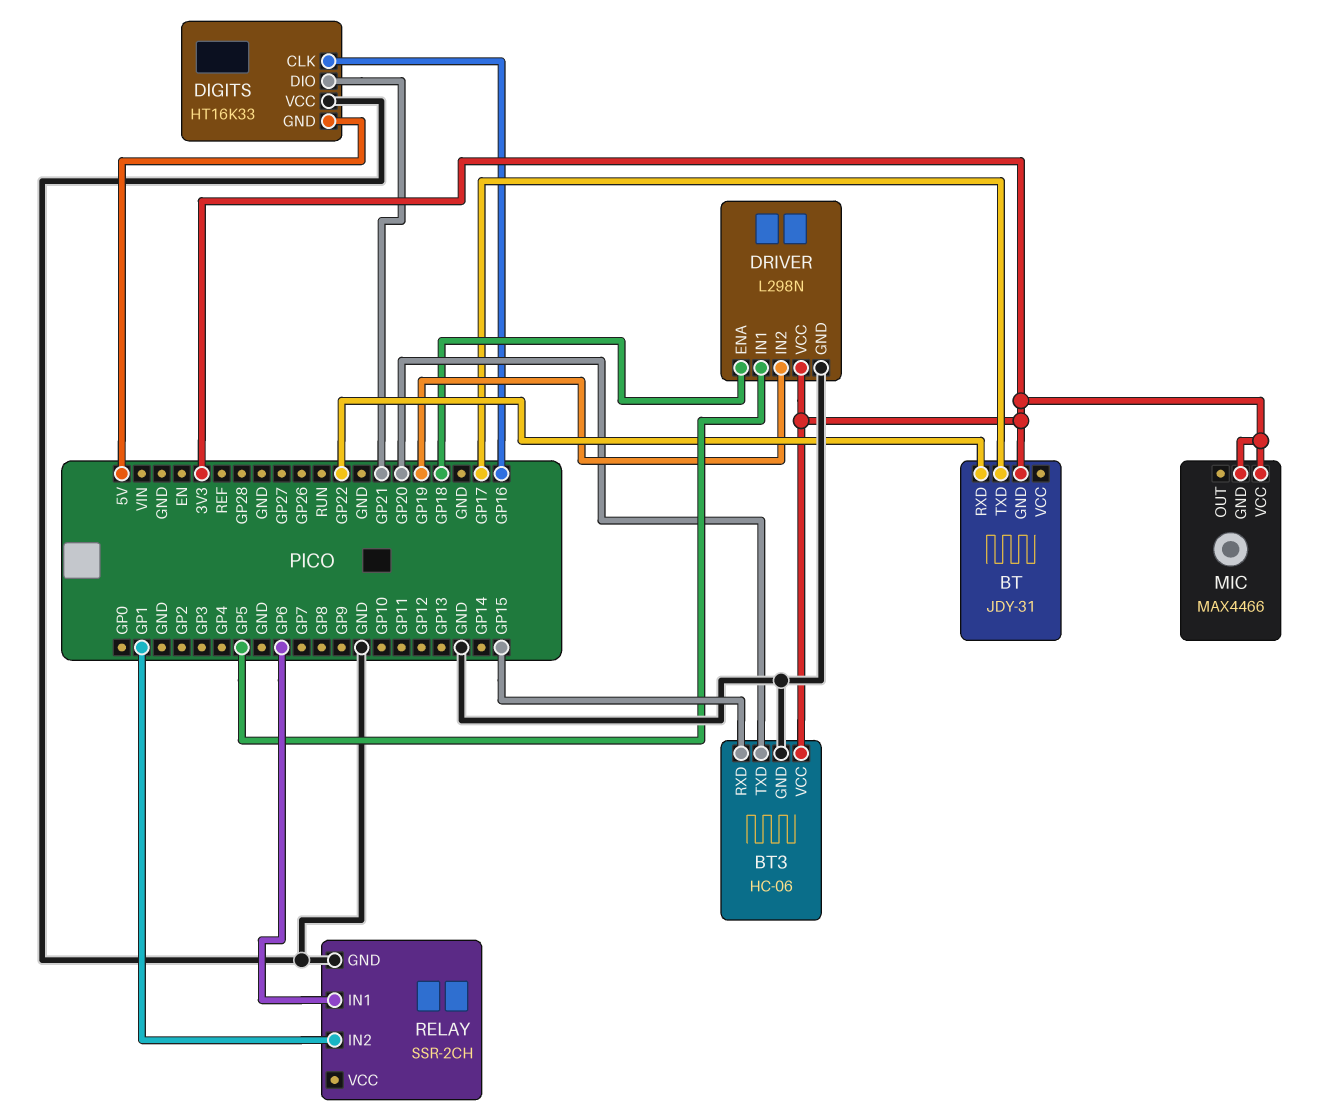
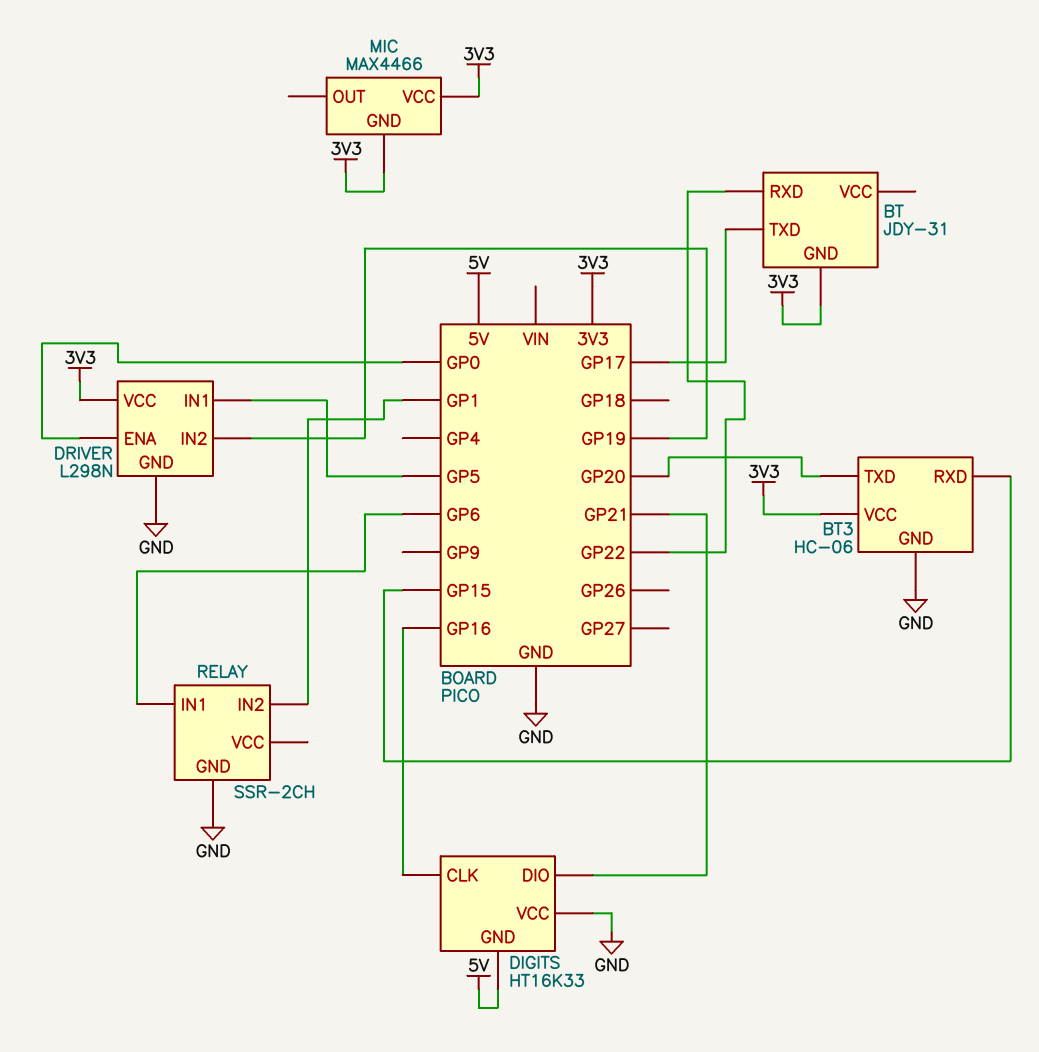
DRIVER pin ENA: GP18 -> GP0

